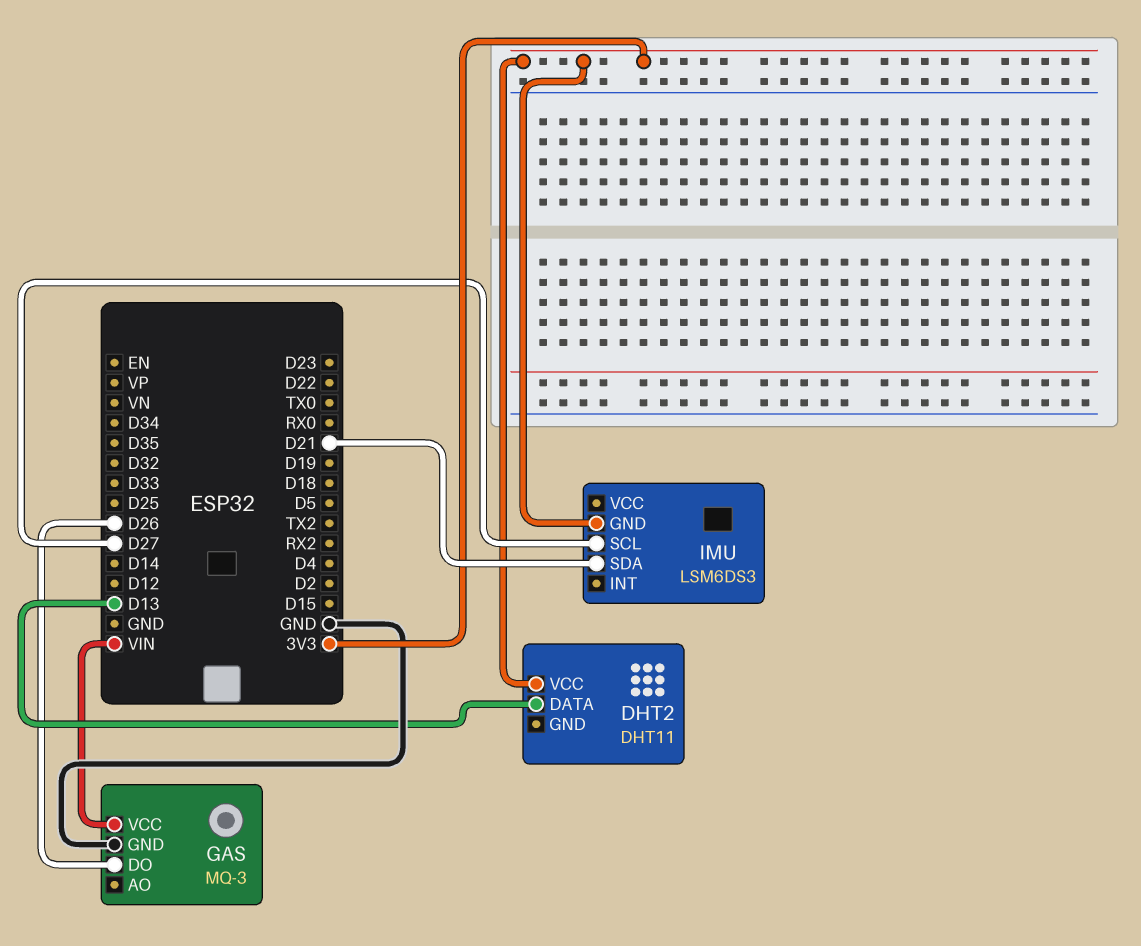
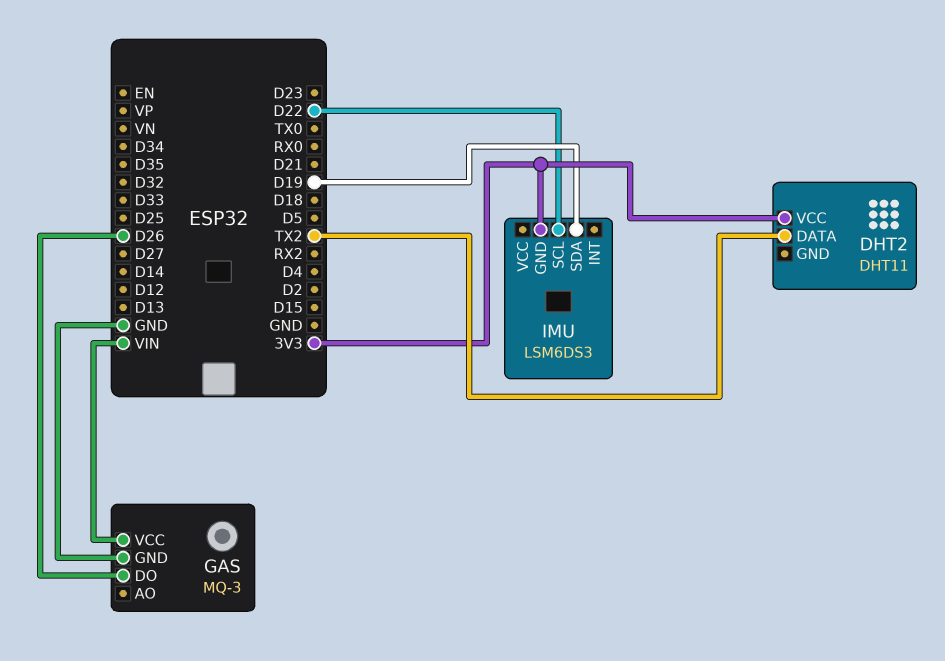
DHT2 pin DATA: D13 -> TX2
IMU pin SCL: D27 -> D22
IMU pin SDA: D21 -> D19

